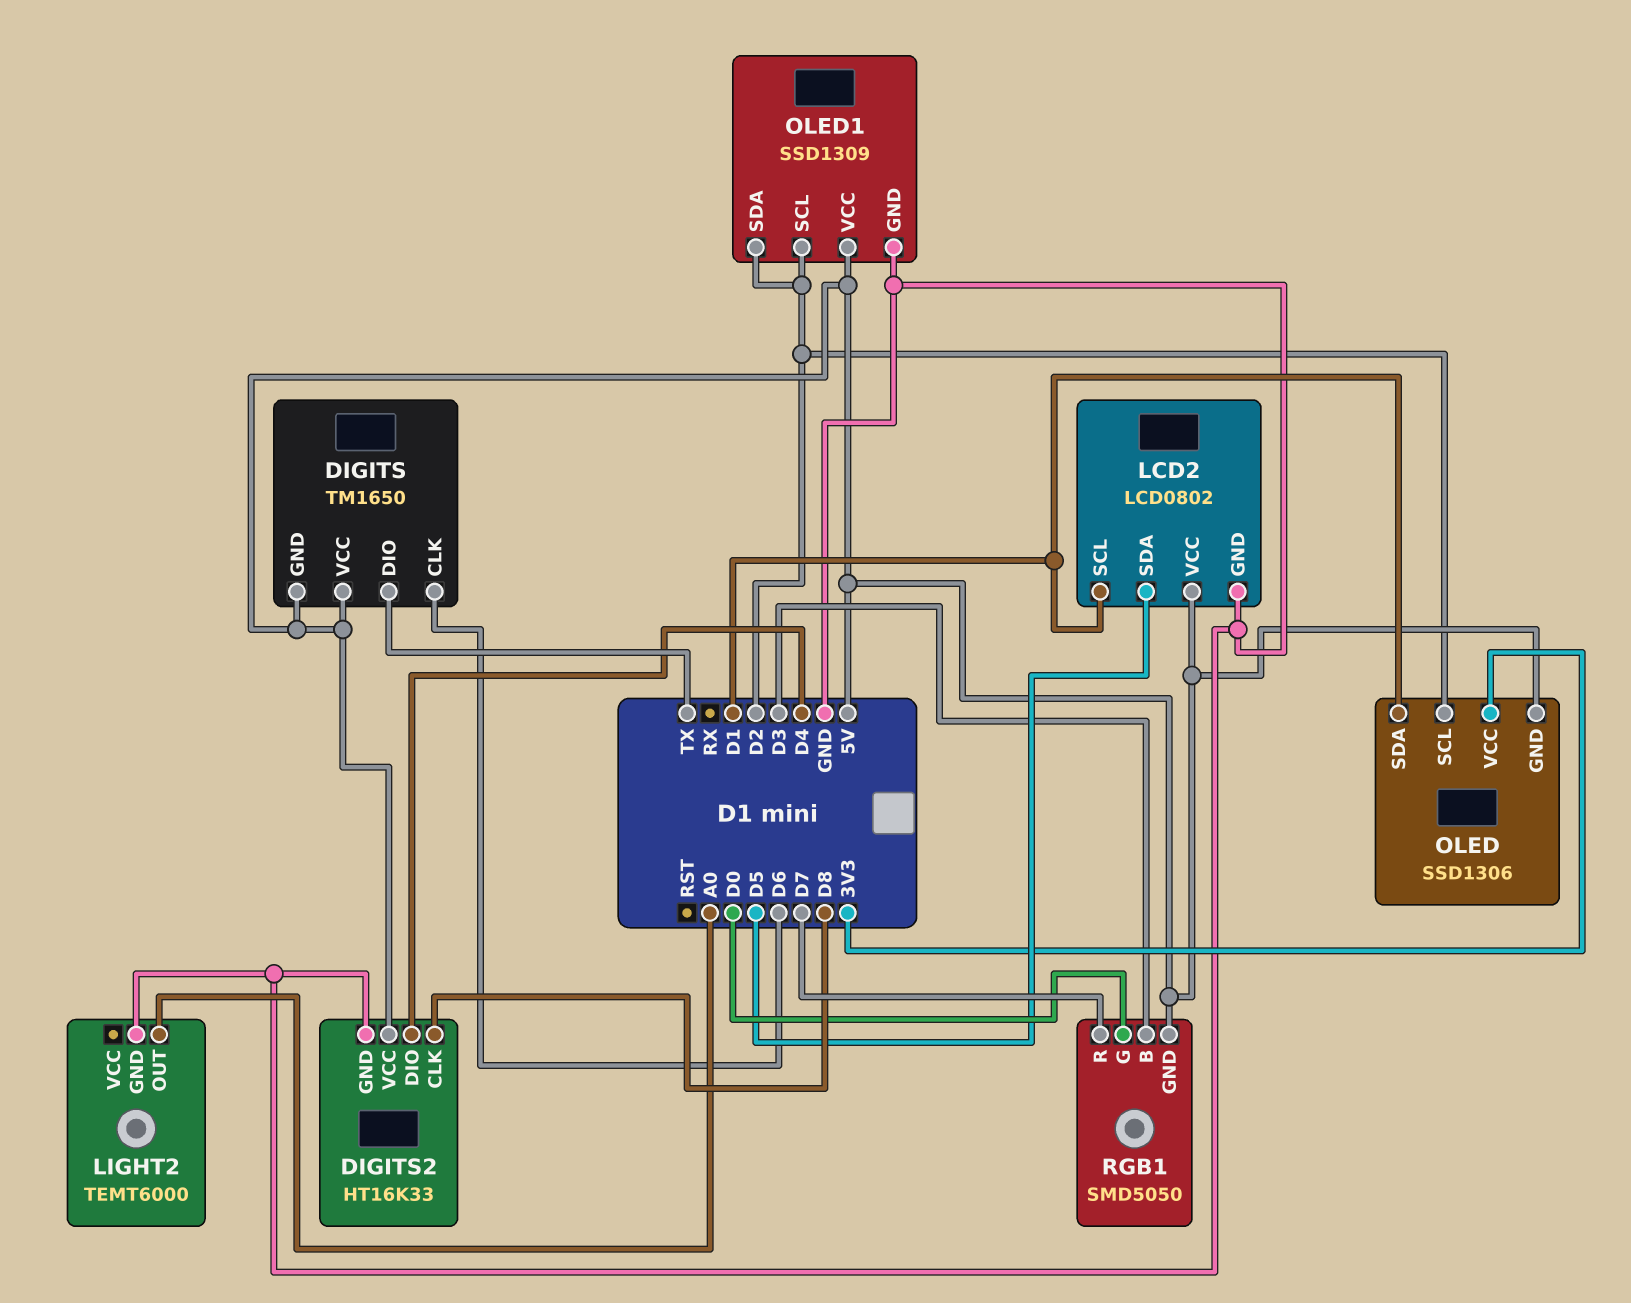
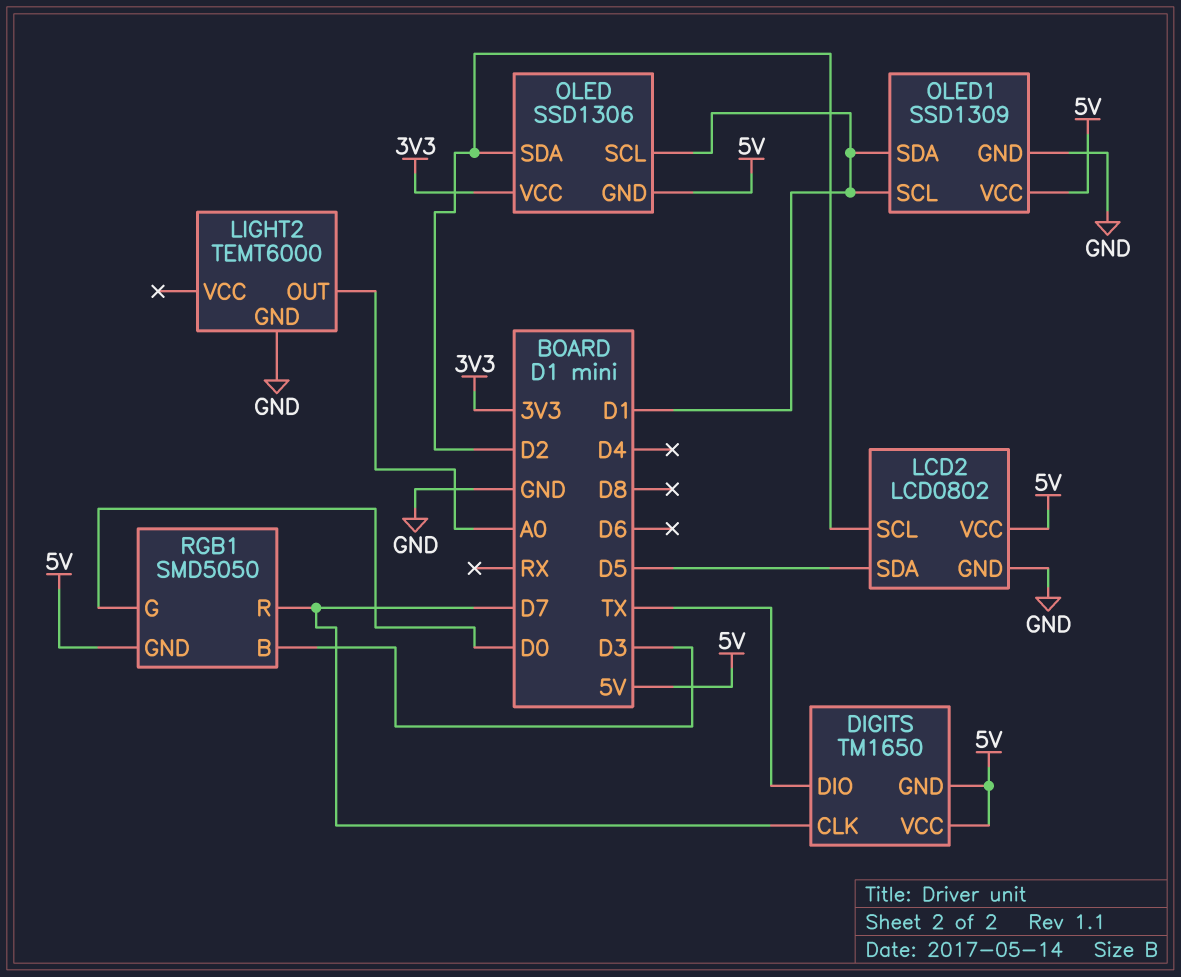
DIGITS pin CLK: D6 -> D7
DIGITS2: HT16K33 -> none
DIGITS2 pin CLK: D8 -> none
DIGITS2 pin DIO: D4 -> none
DIGITS2 pin GND: GND -> none
DIGITS2 pin VCC: 5V -> none
LCD2 pin SCL: D1 -> D2
OLED pin SCL: D2 -> D1
OLED pin SDA: D1 -> D2
OLED1 pin SCL: D2 -> D1
OLED1 pin SDA: D2 -> D1

